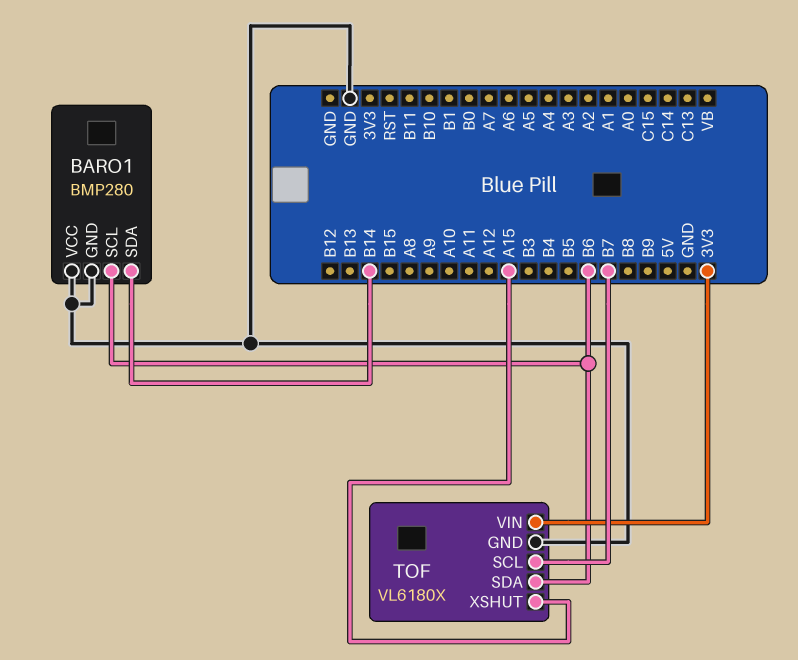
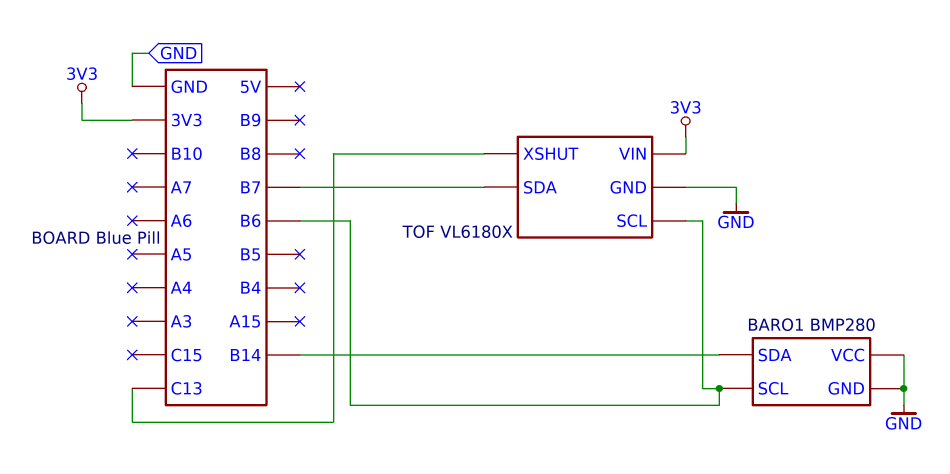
TOF pin SCL: B7 -> B6
TOF pin SDA: B6 -> B7
TOF pin XSHUT: A15 -> C13

